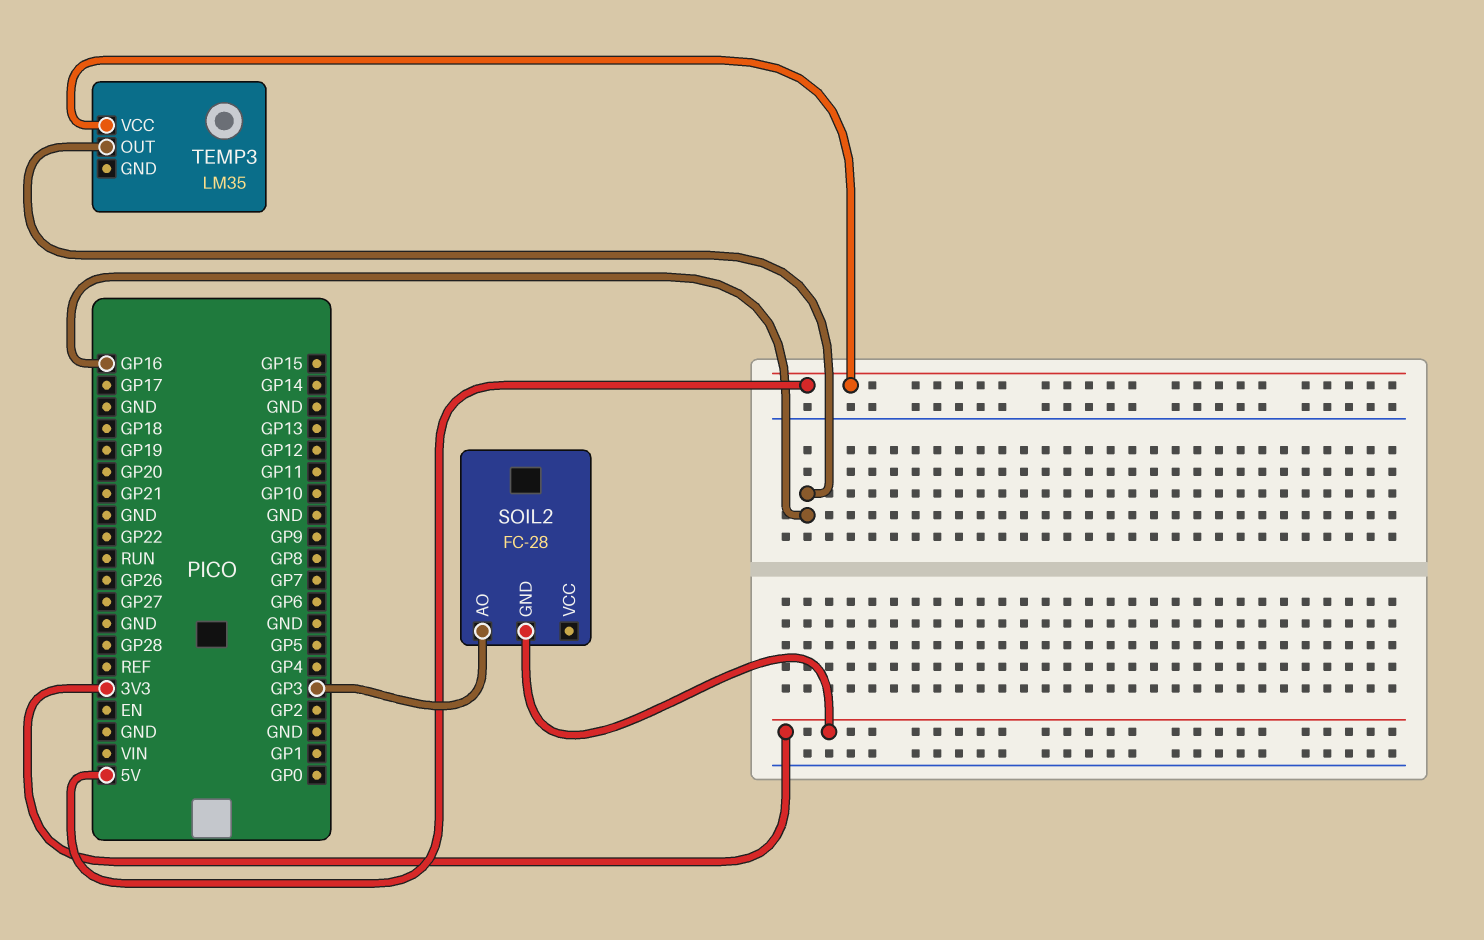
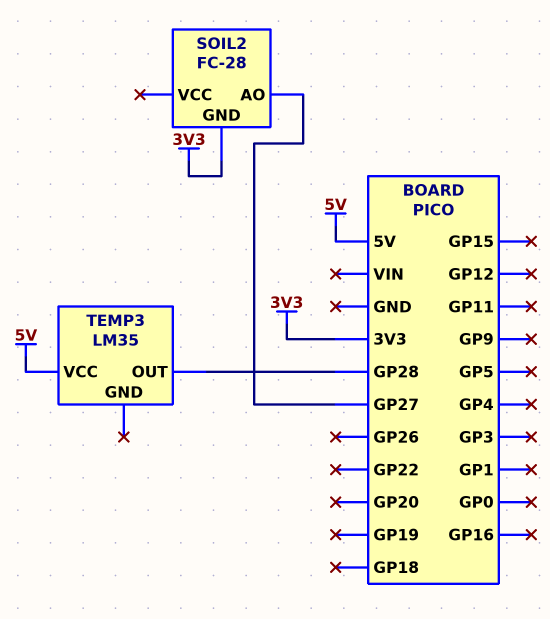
SOIL2 pin AO: GP3 -> GP27
TEMP3 pin OUT: GP16 -> GP28

